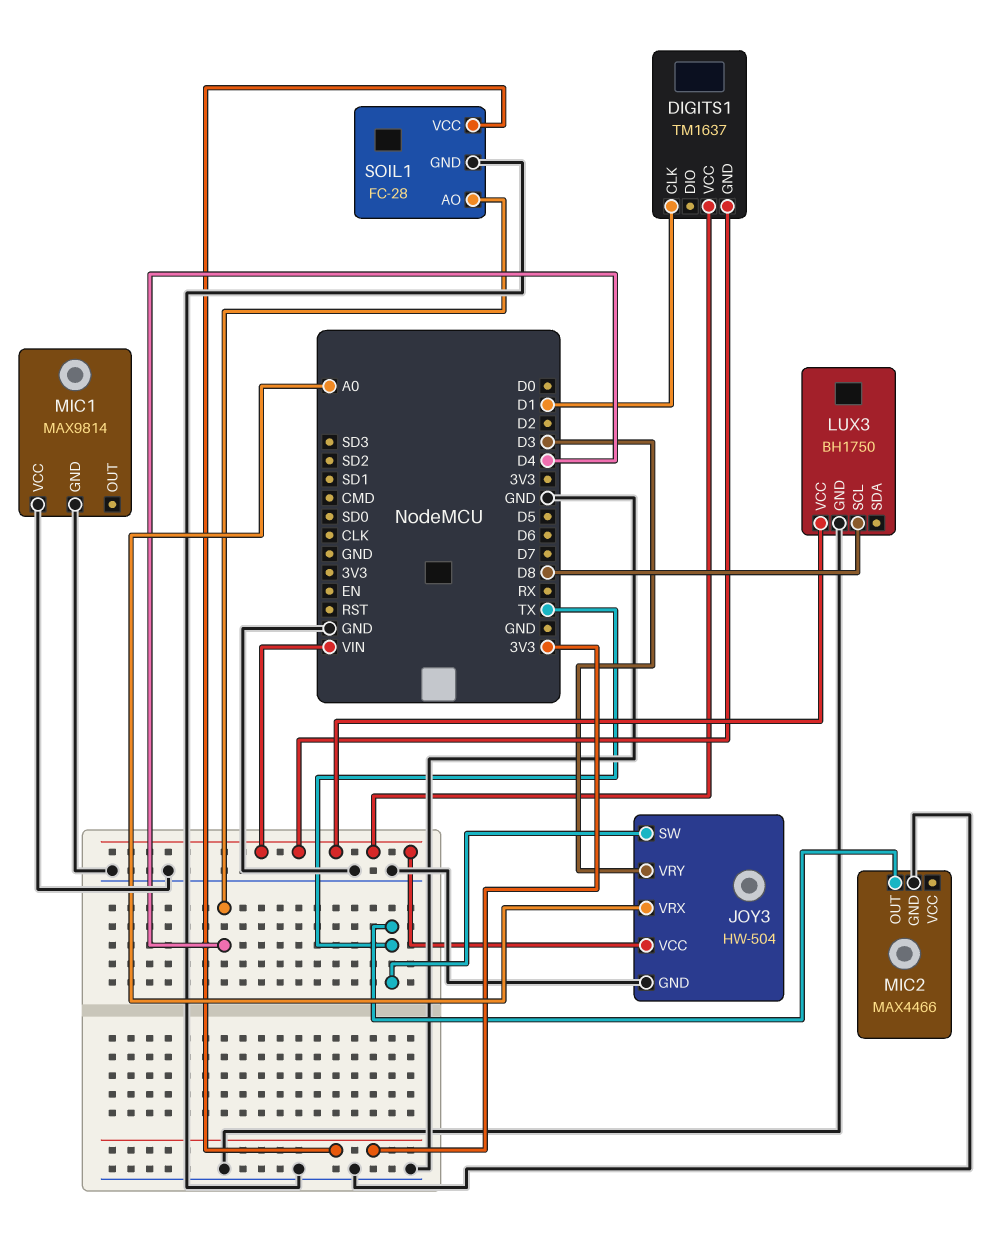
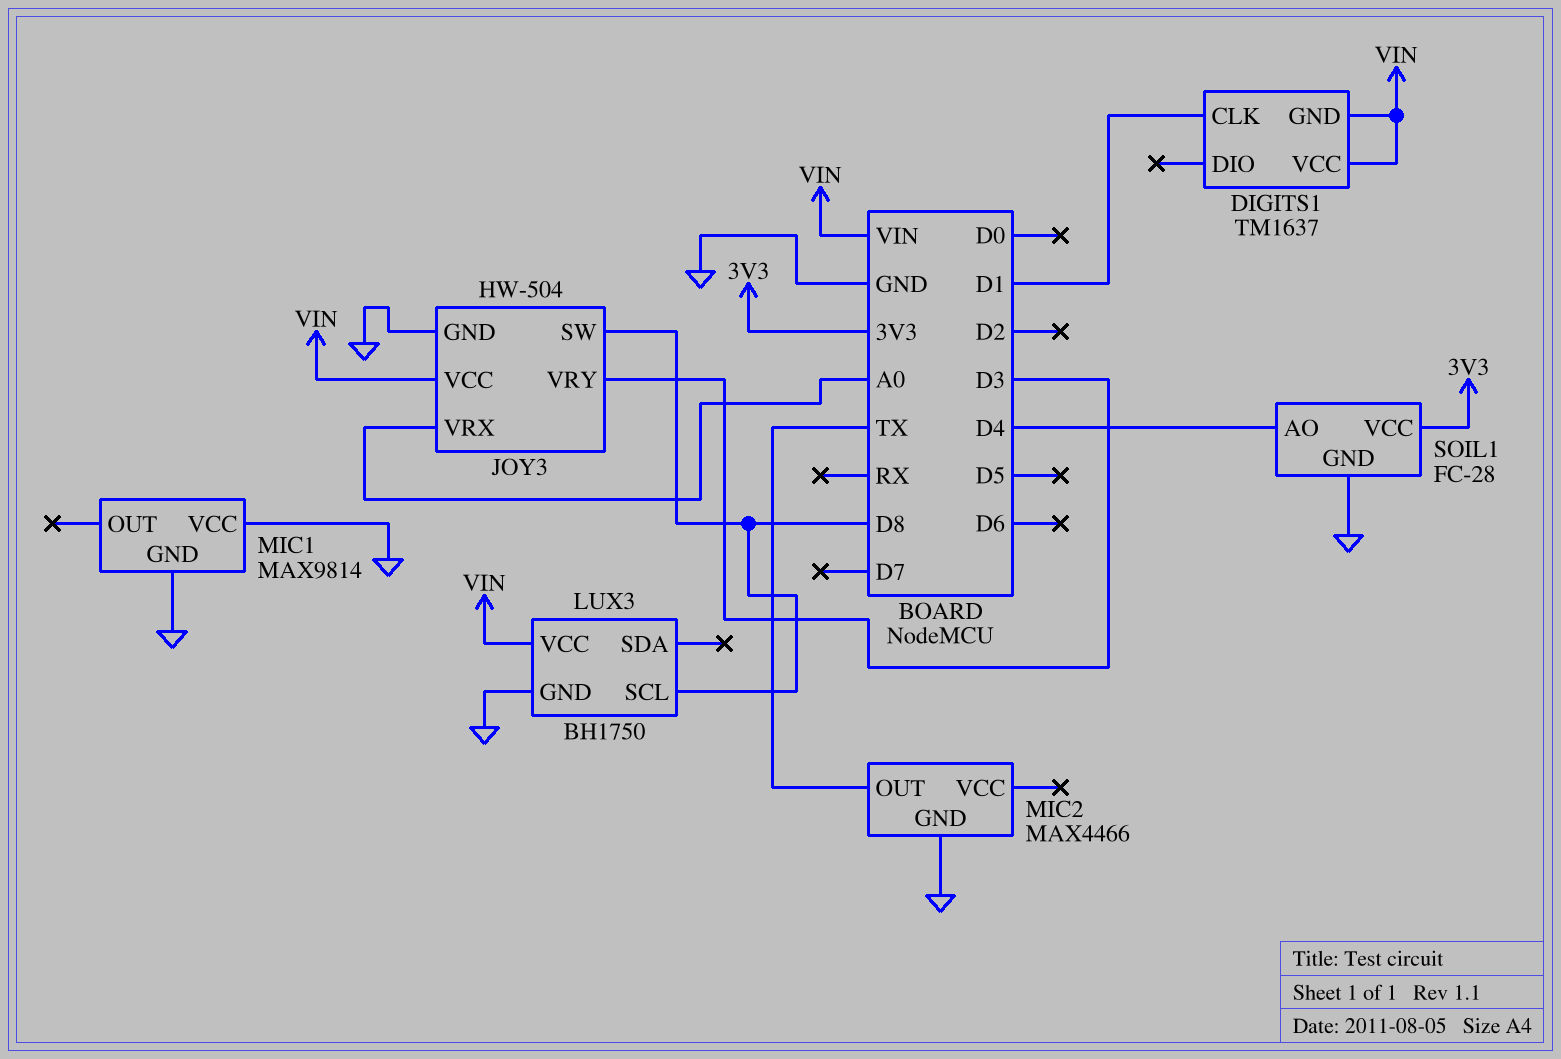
JOY3 pin SW: TX -> D8

